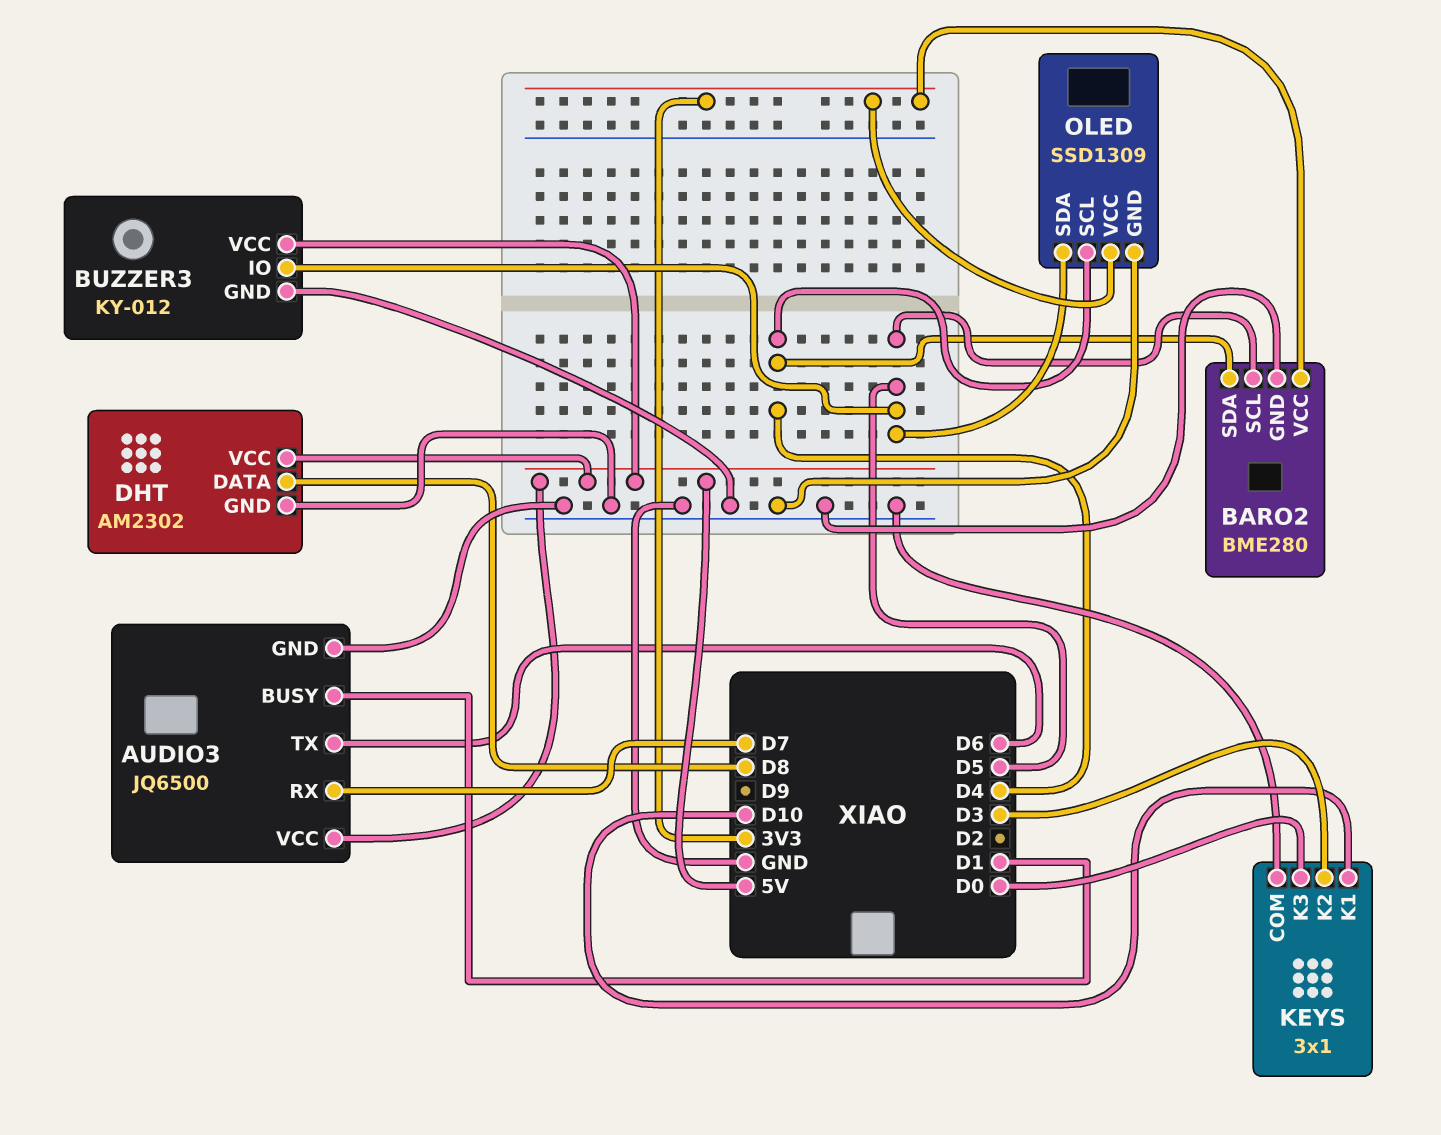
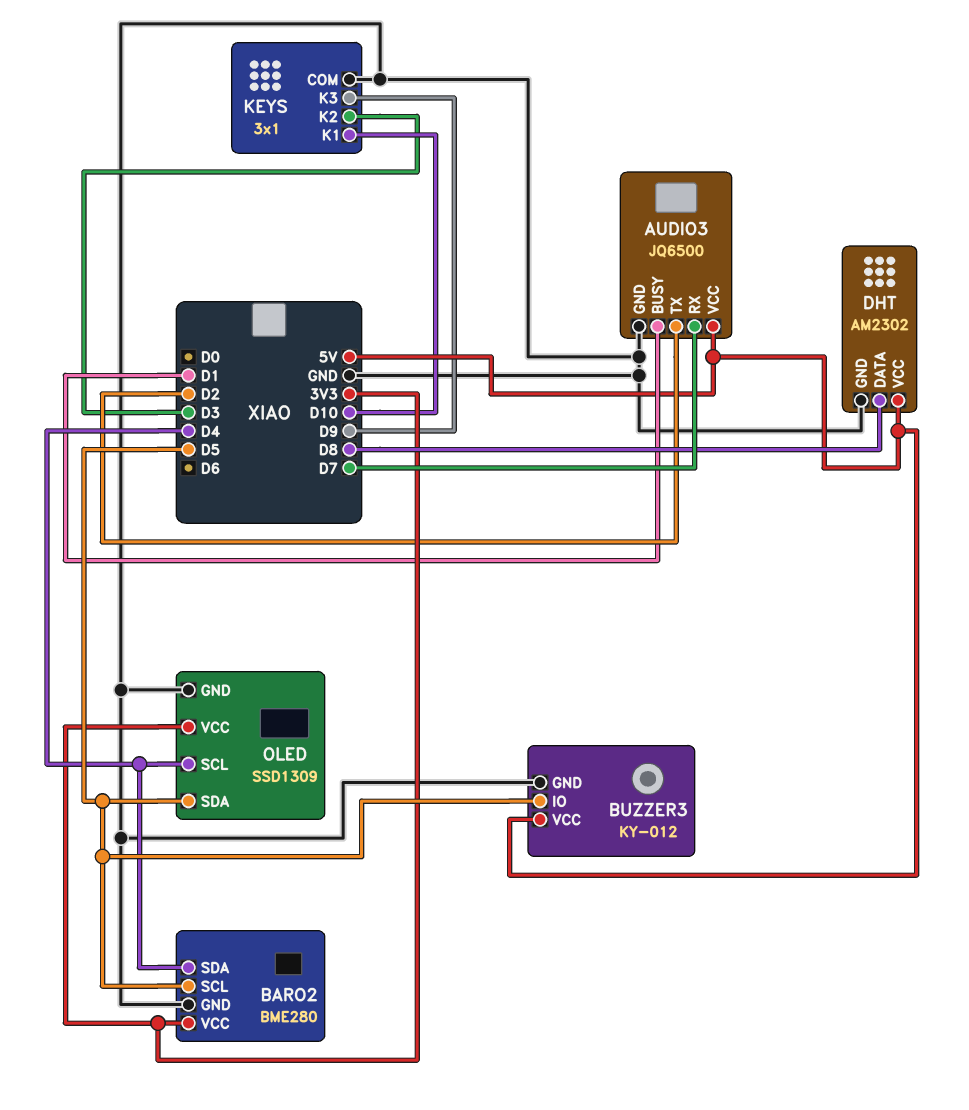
AUDIO3 pin TX: D6 -> D2
KEYS pin K3: D0 -> D9

